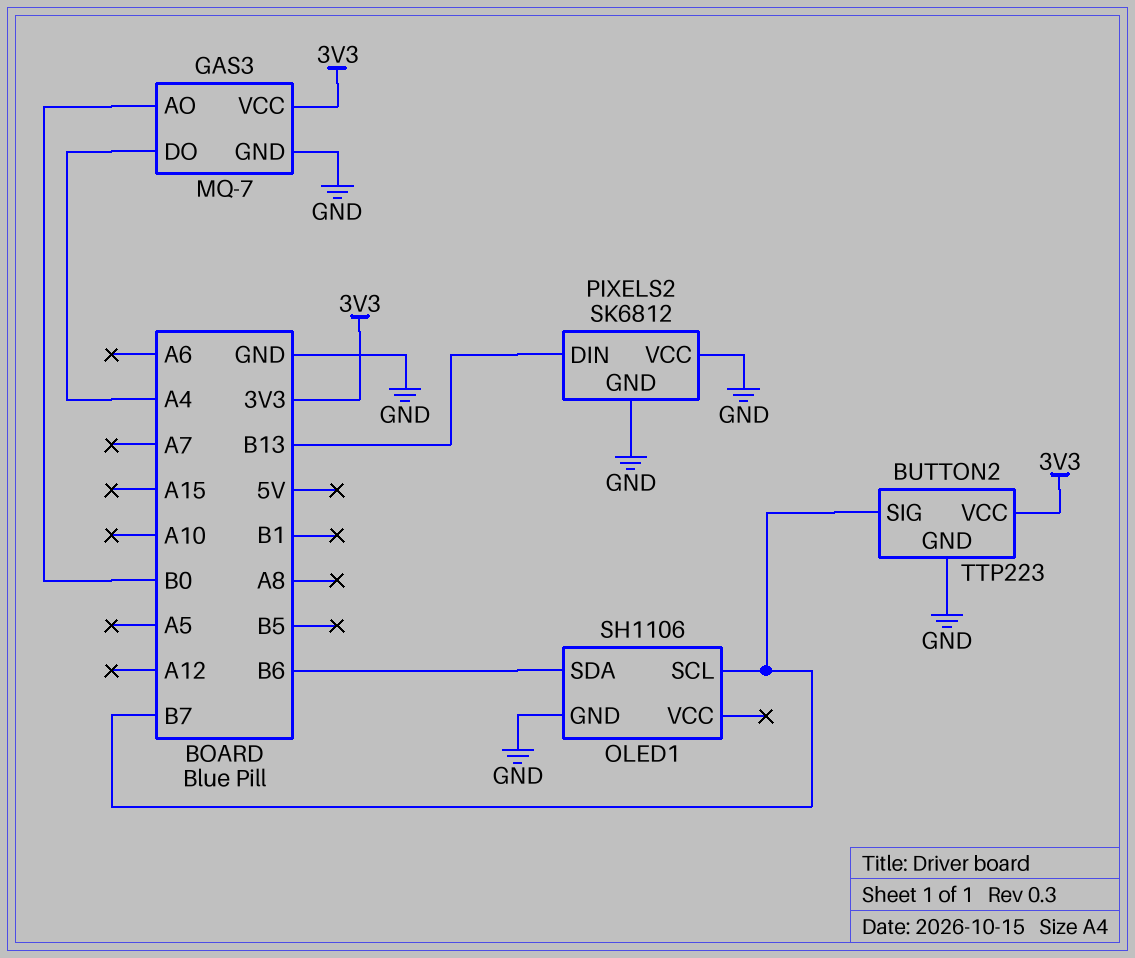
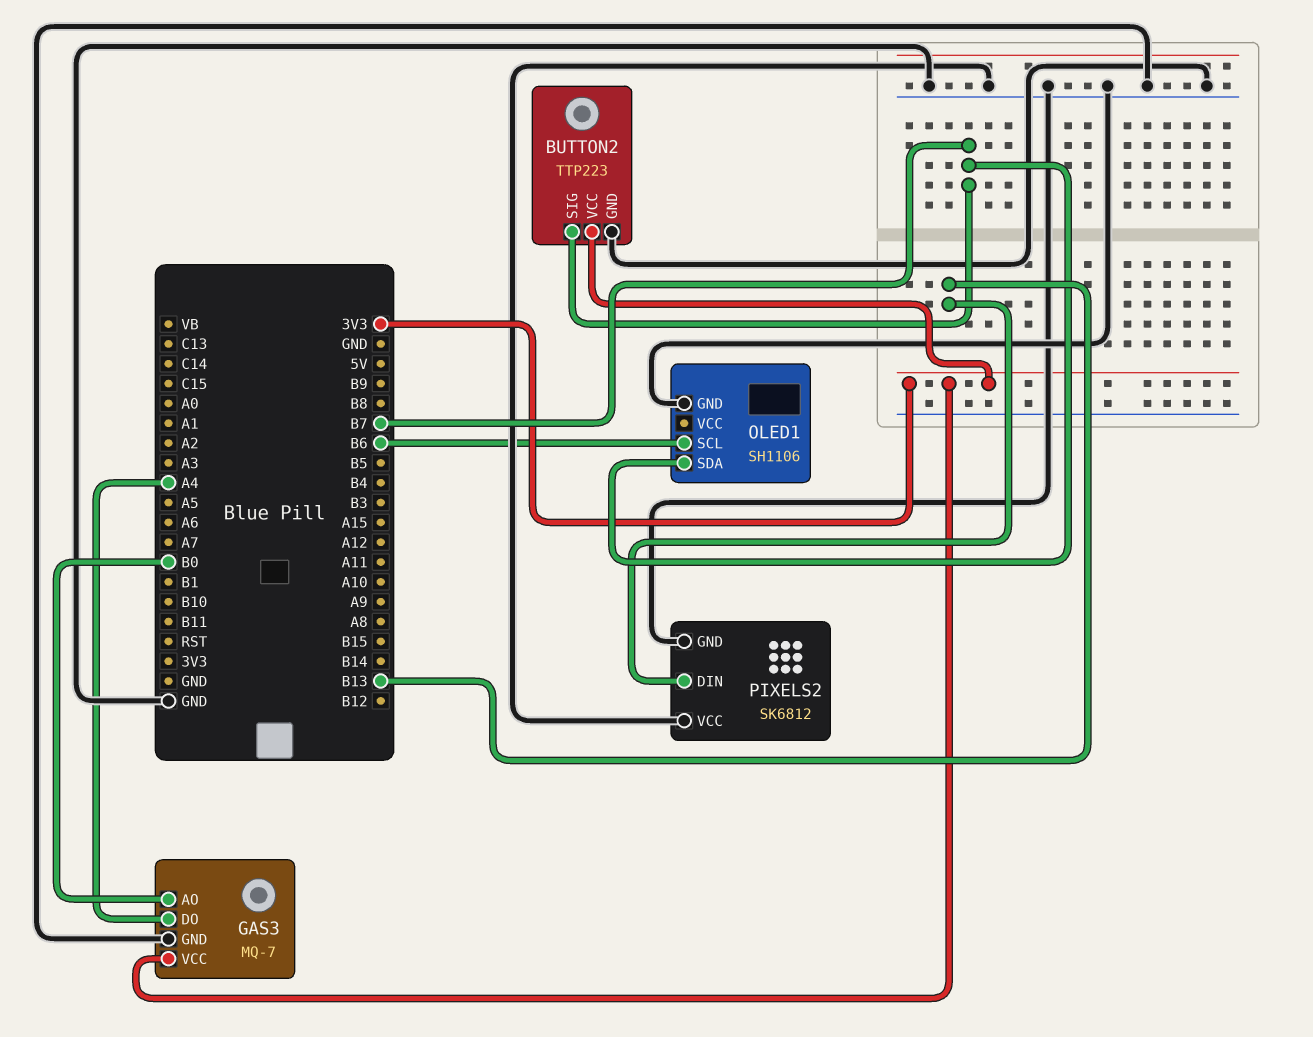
OLED1 pin SCL: B7 -> B6
OLED1 pin SDA: B6 -> B7

